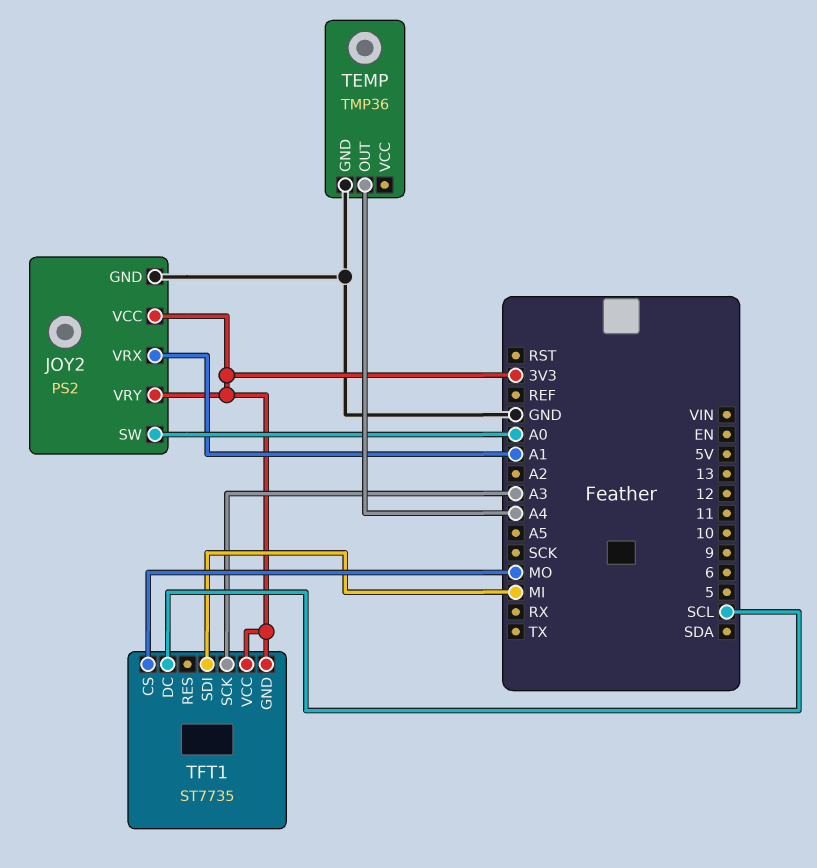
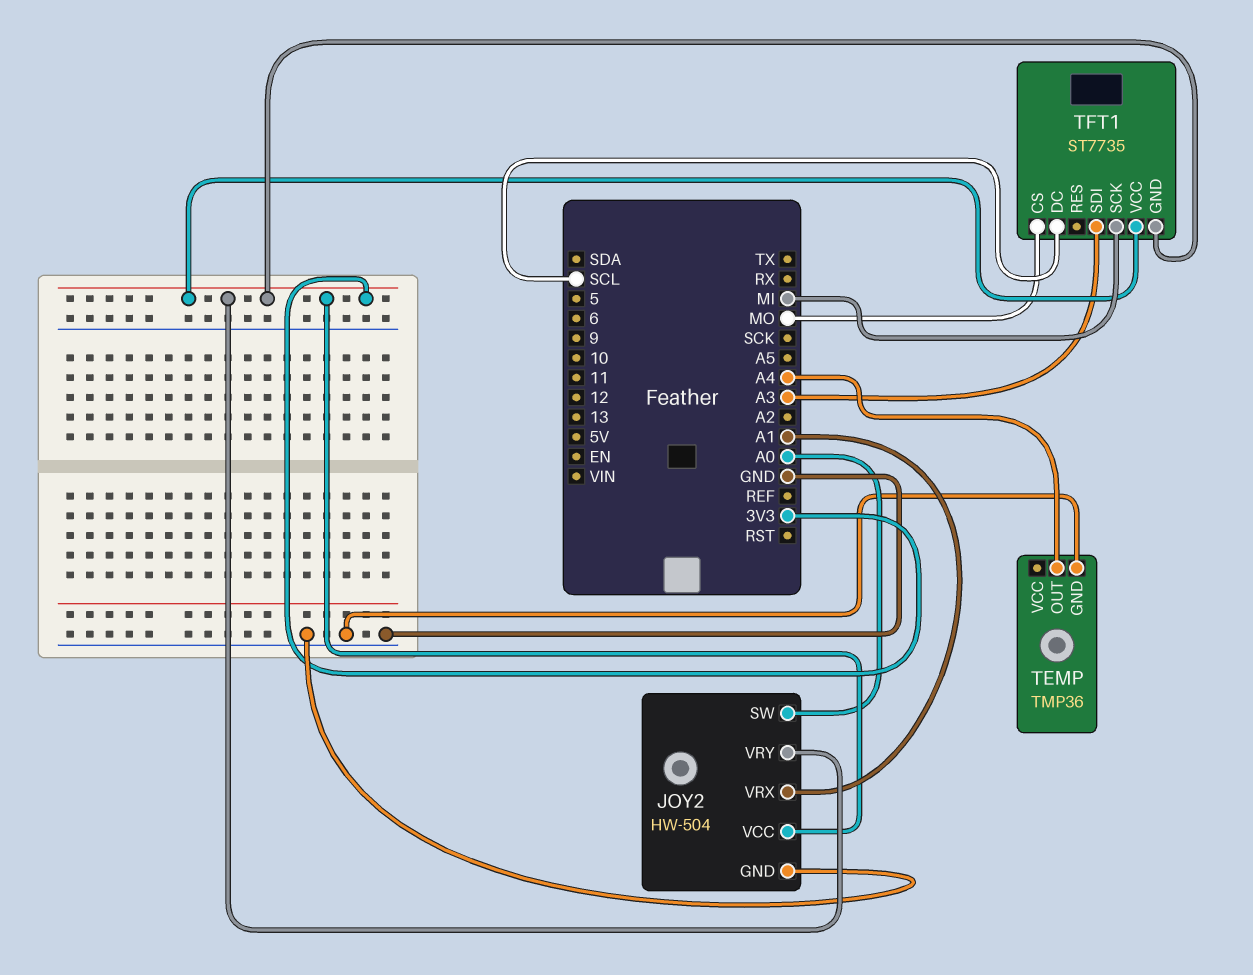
JOY2: PS2 -> HW-504
TFT1 pin SCK: A3 -> MI
TFT1 pin SDI: MI -> A3

